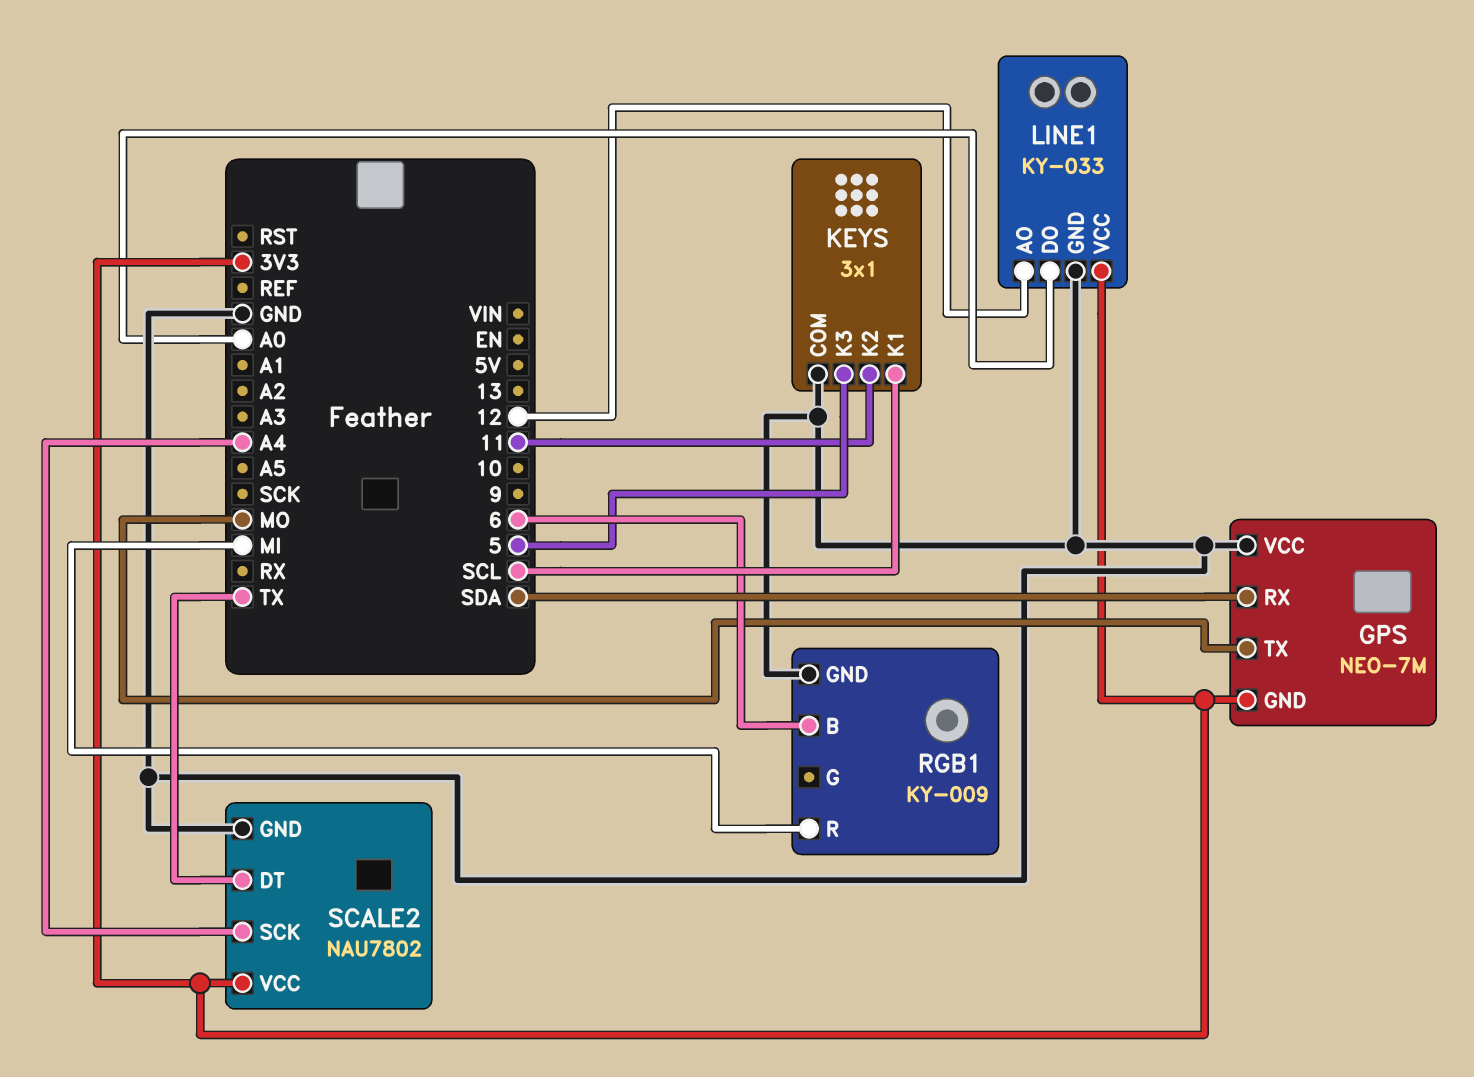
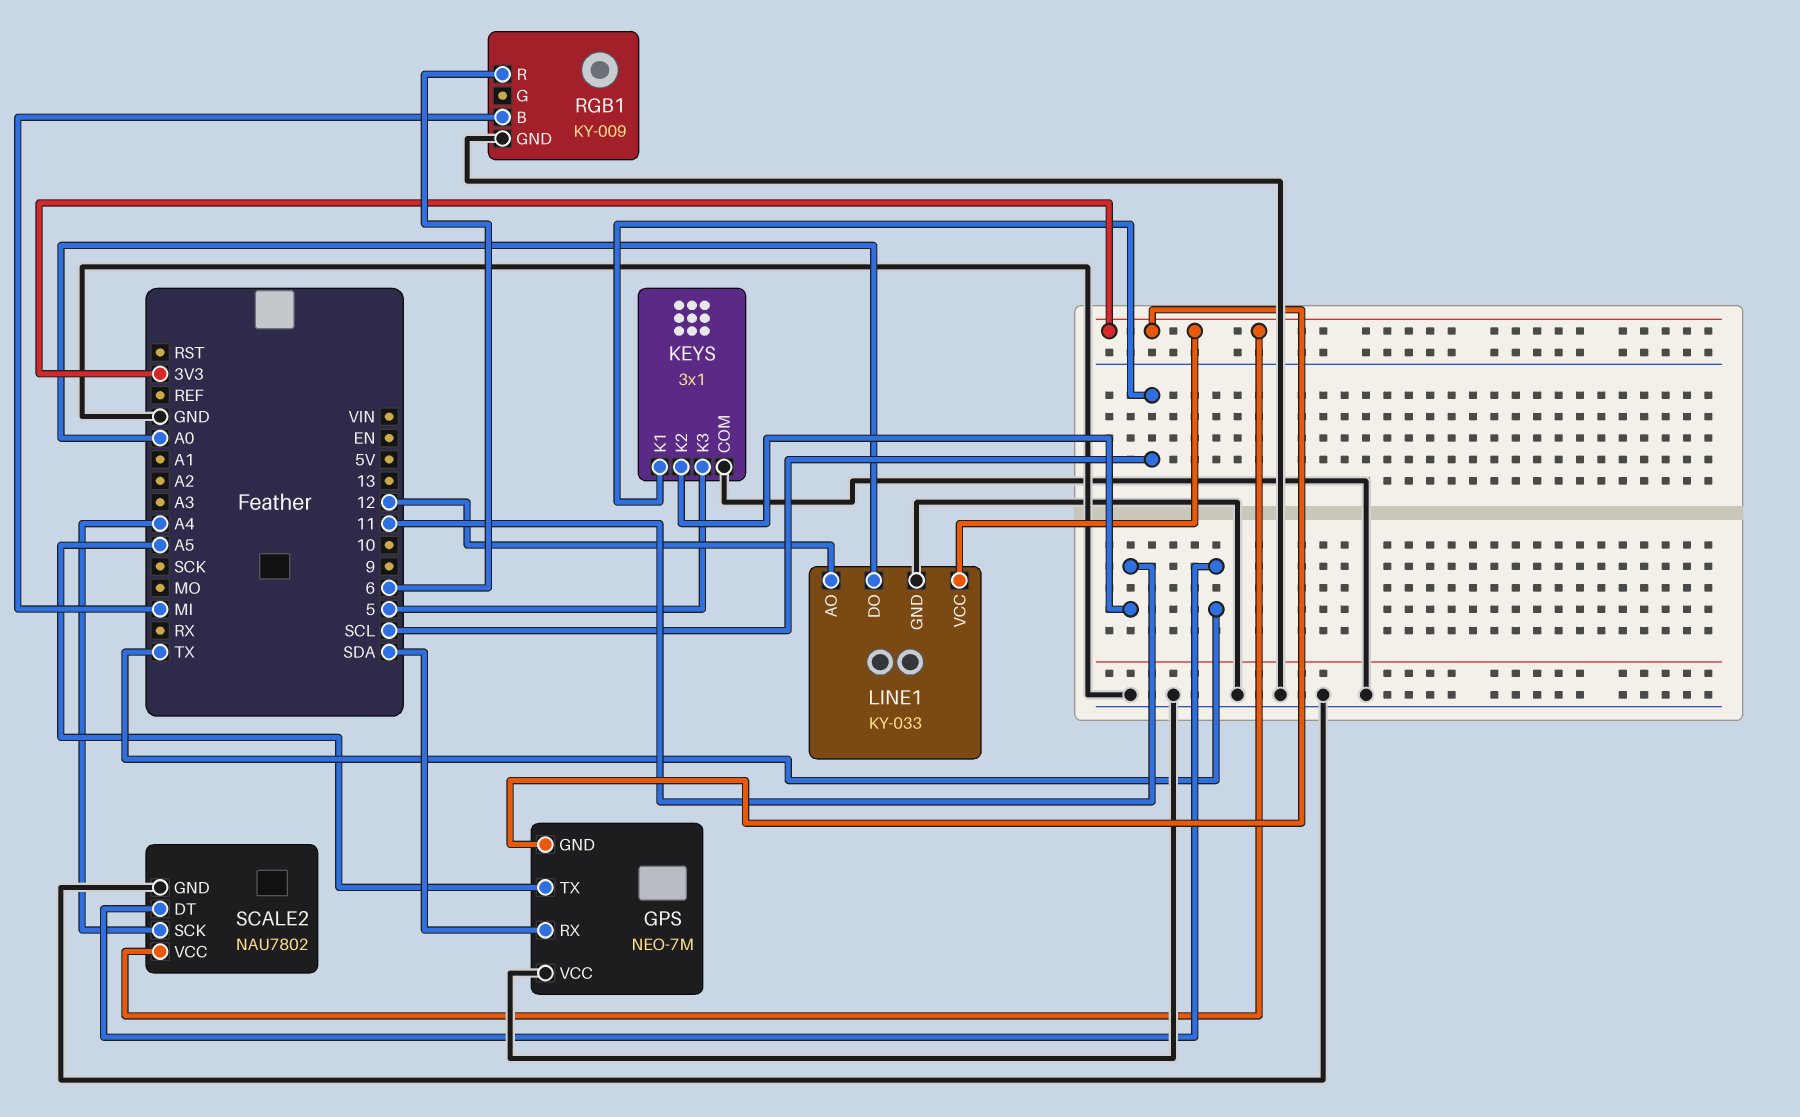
GPS pin TX: MO -> A5
RGB1 pin B: 6 -> MI
RGB1 pin R: MI -> 6

